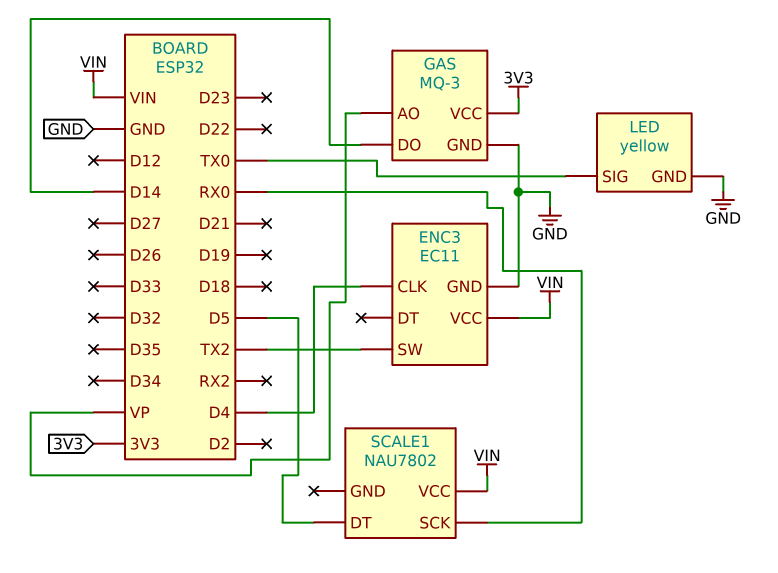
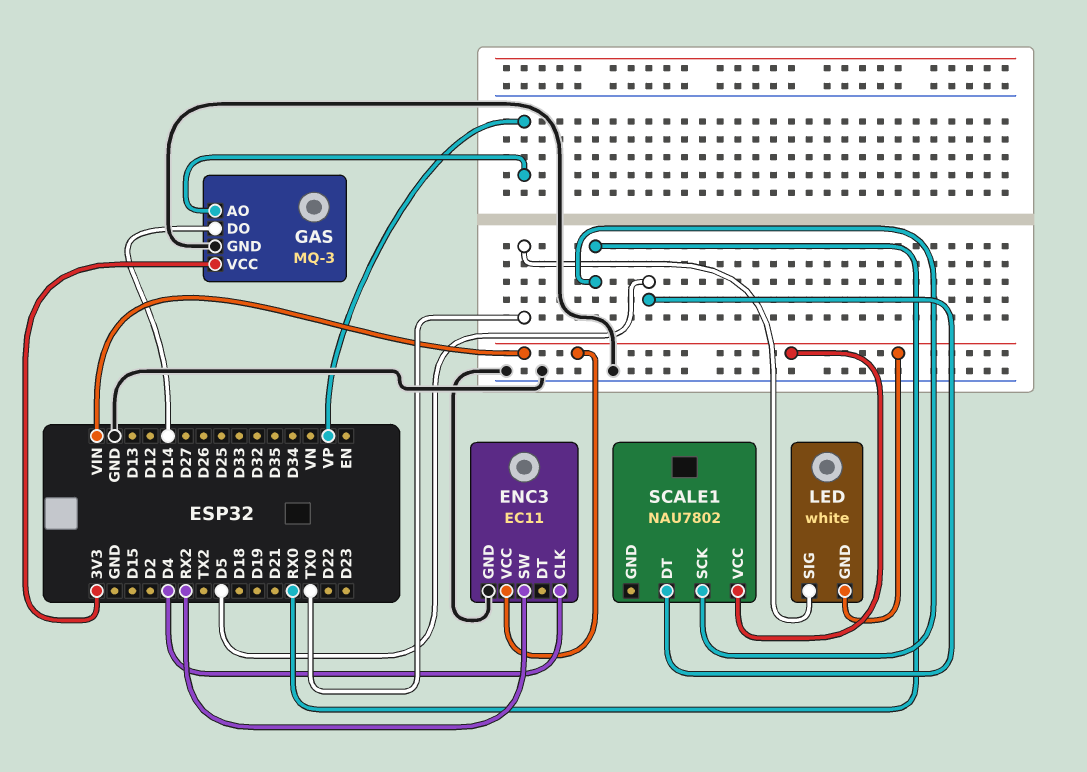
ENC3 pin SW: TX2 -> RX2
LED: yellow -> white
LED pin GND: GND -> VIN

